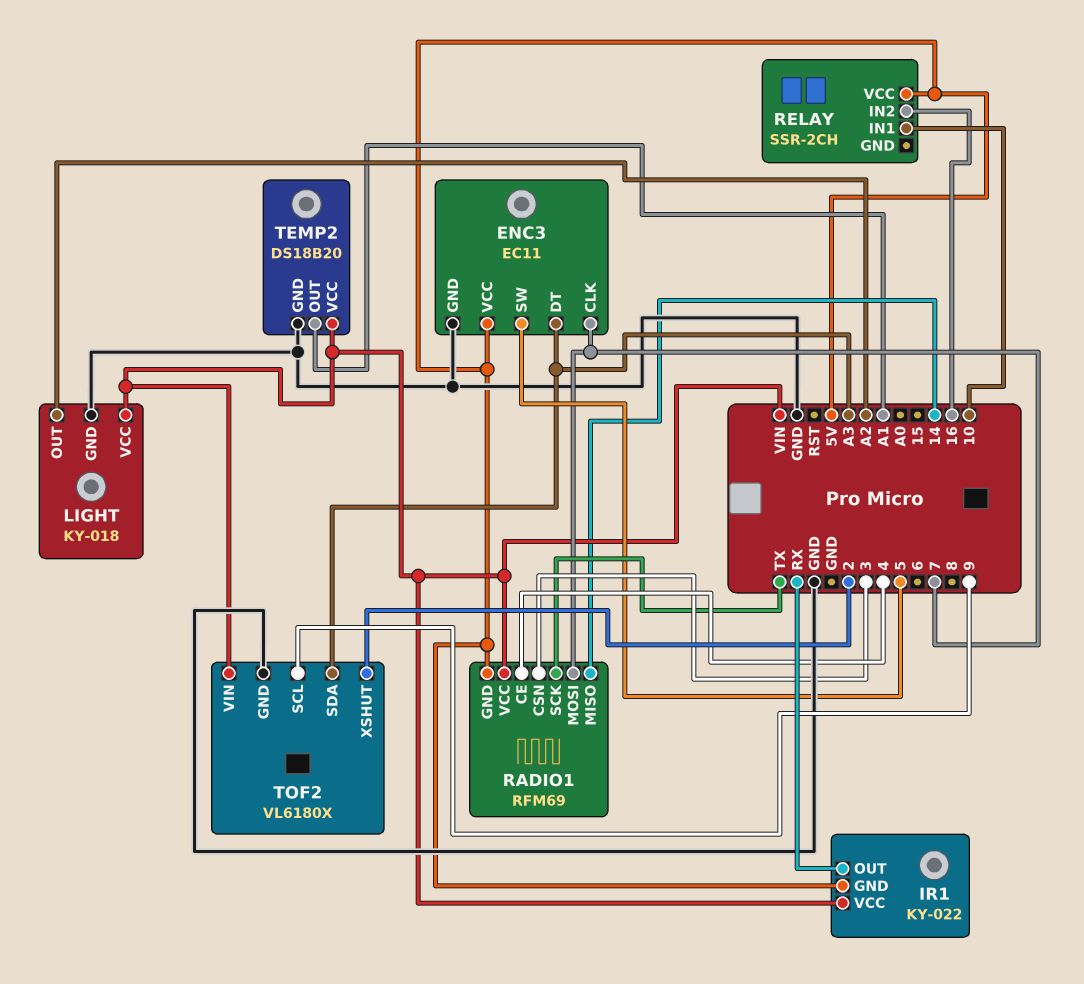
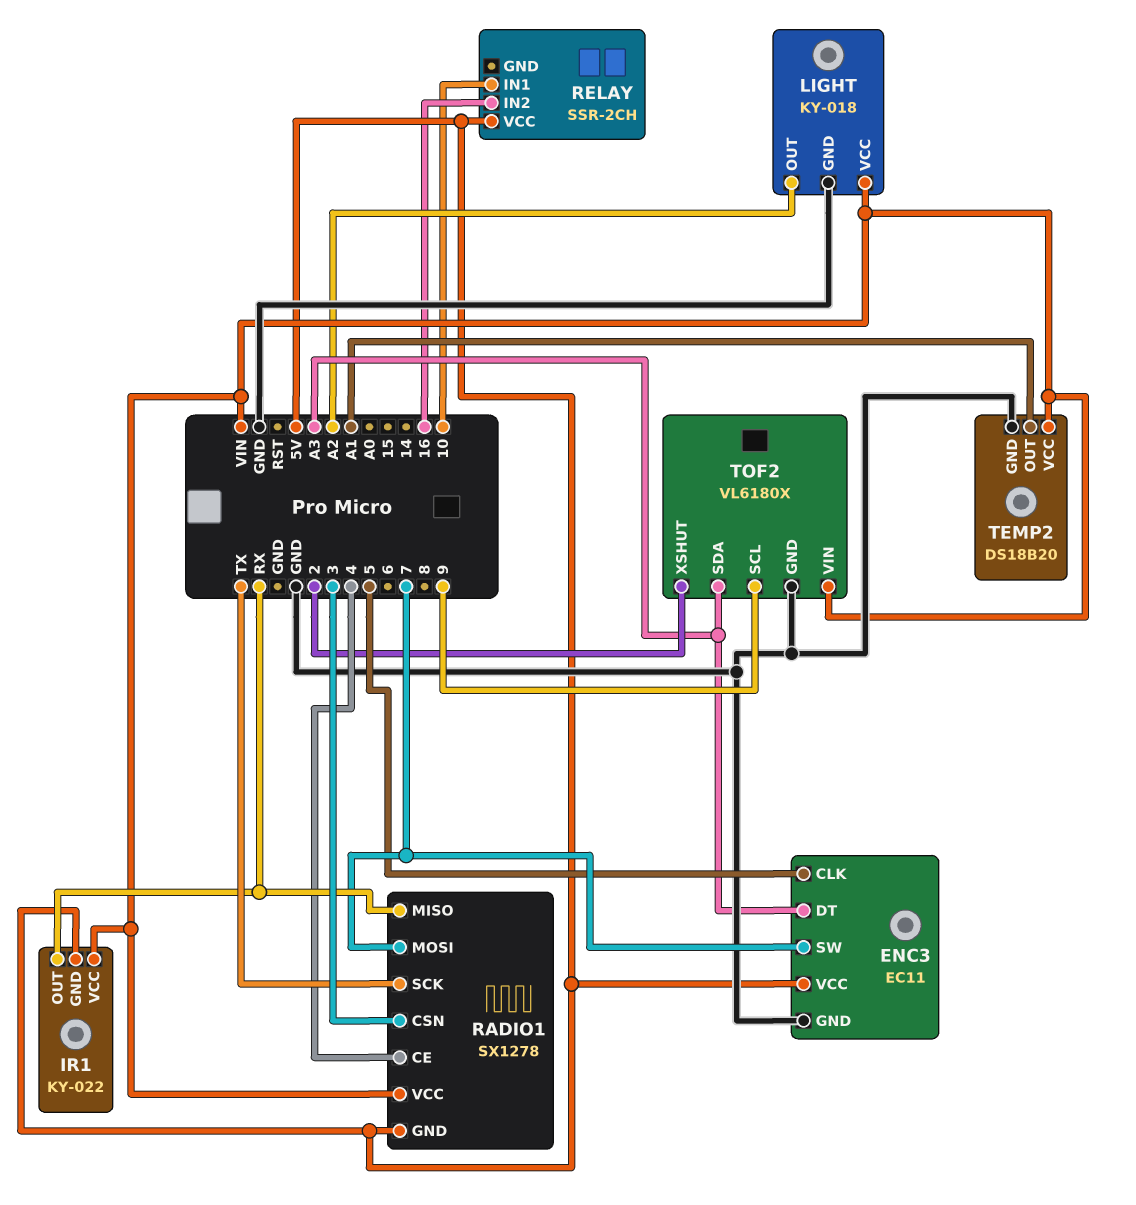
ENC3 pin CLK: 7 -> 5
ENC3 pin SW: 5 -> 7
RADIO1: RFM69 -> SX1278
RADIO1 pin MISO: 14 -> RX

